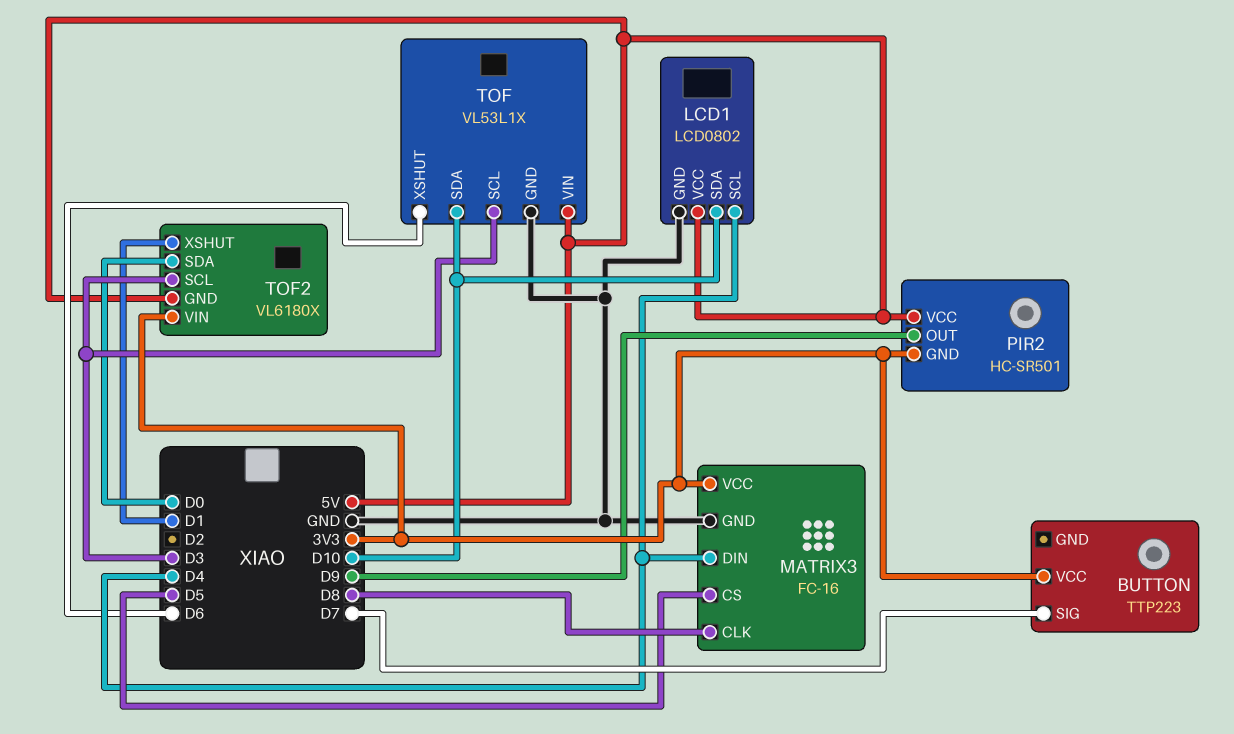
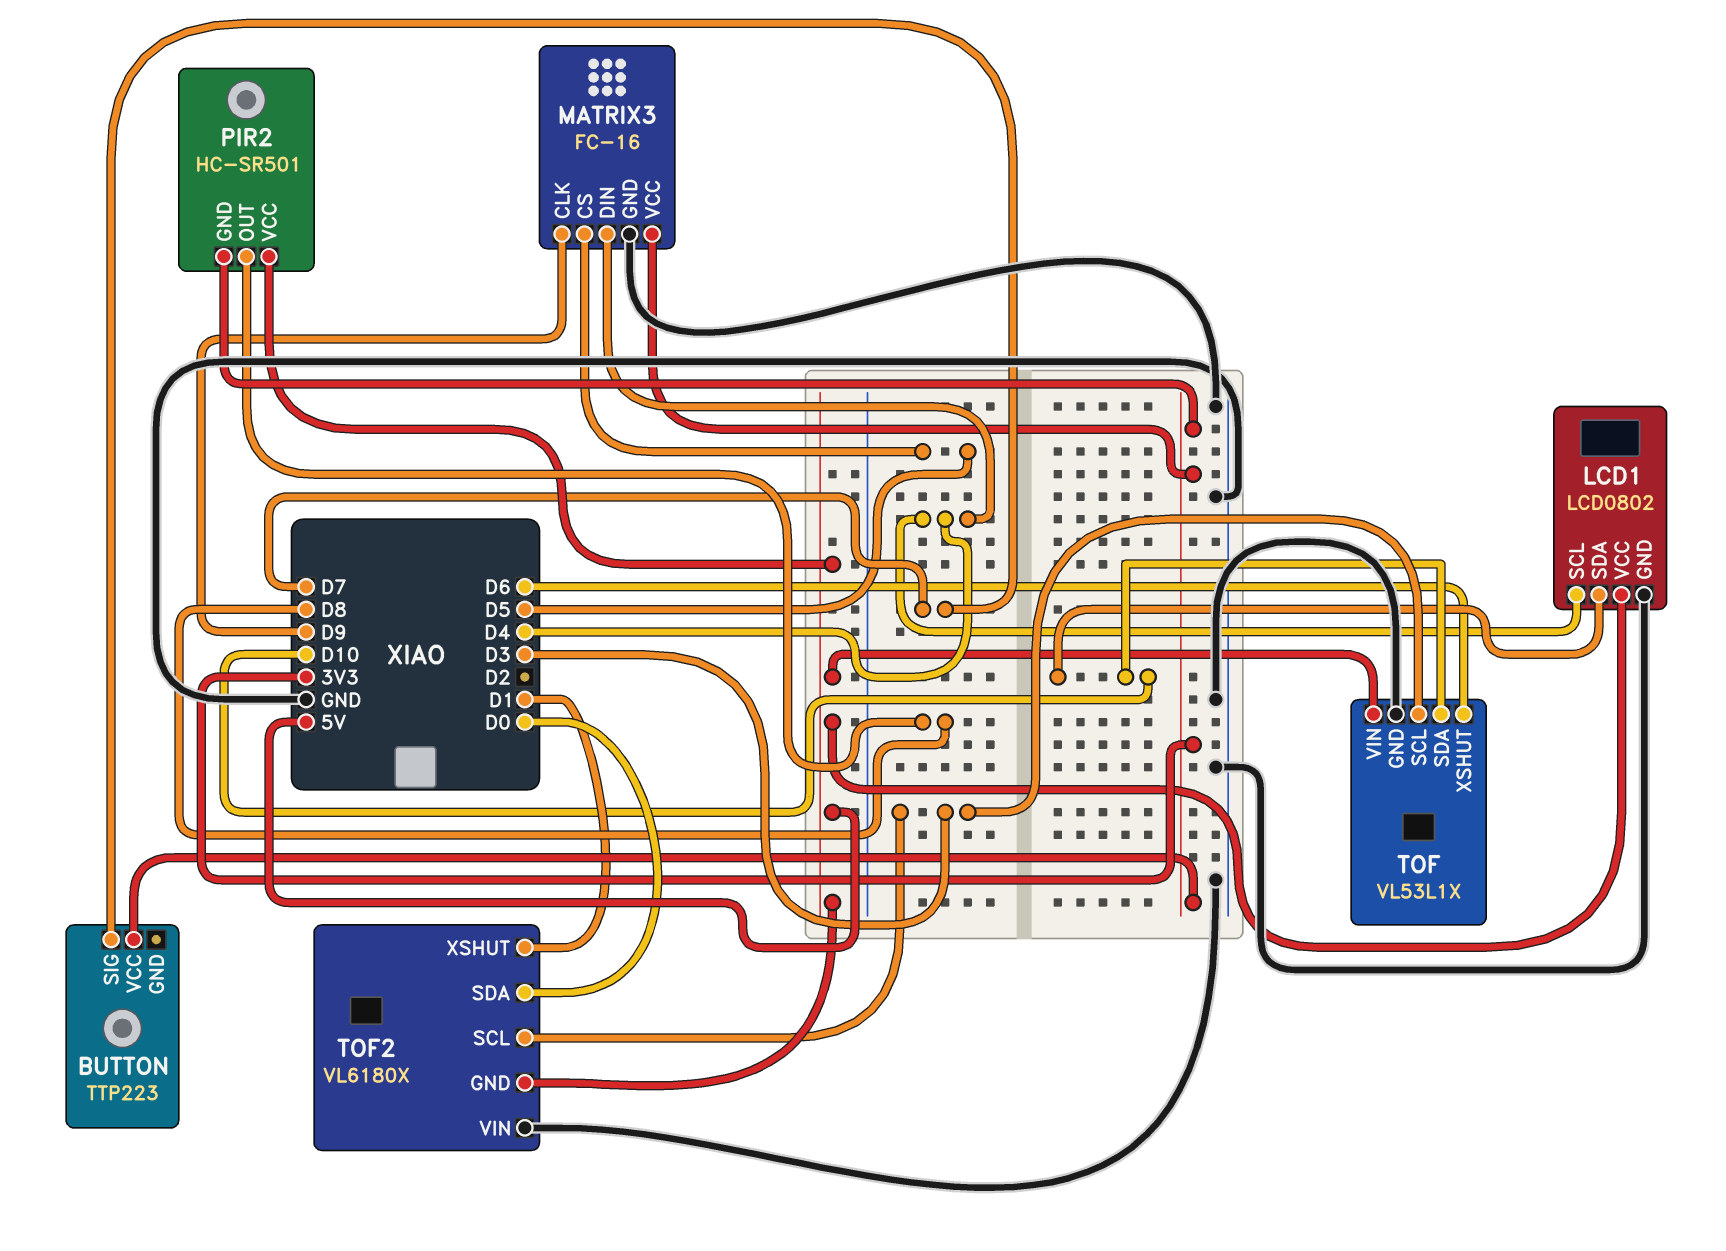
MATRIX3 pin CLK: D8 -> D9
PIR2 pin OUT: D9 -> D8
TOF2 pin VIN: 3V3 -> GND

